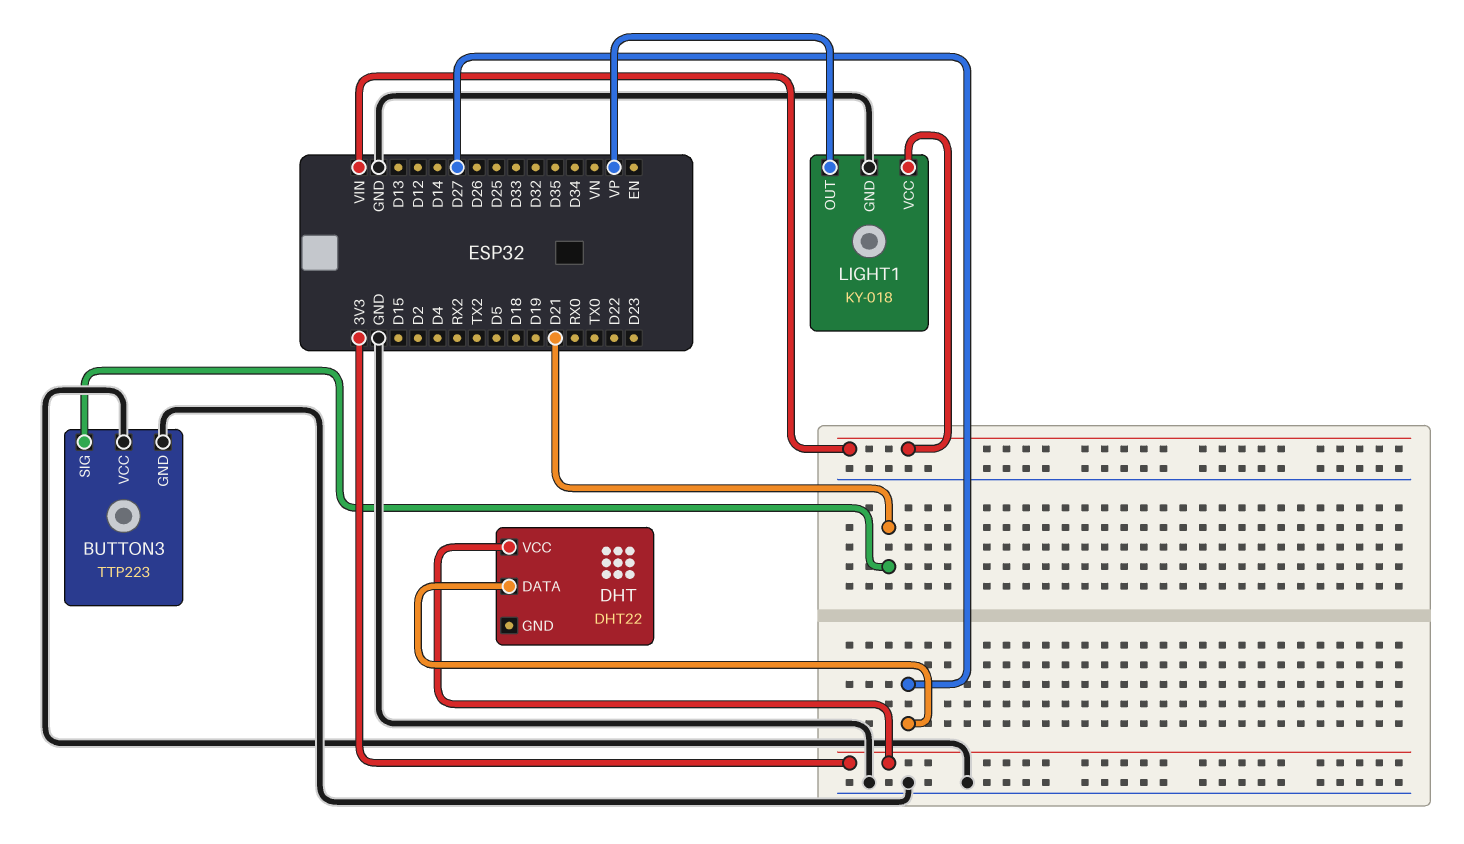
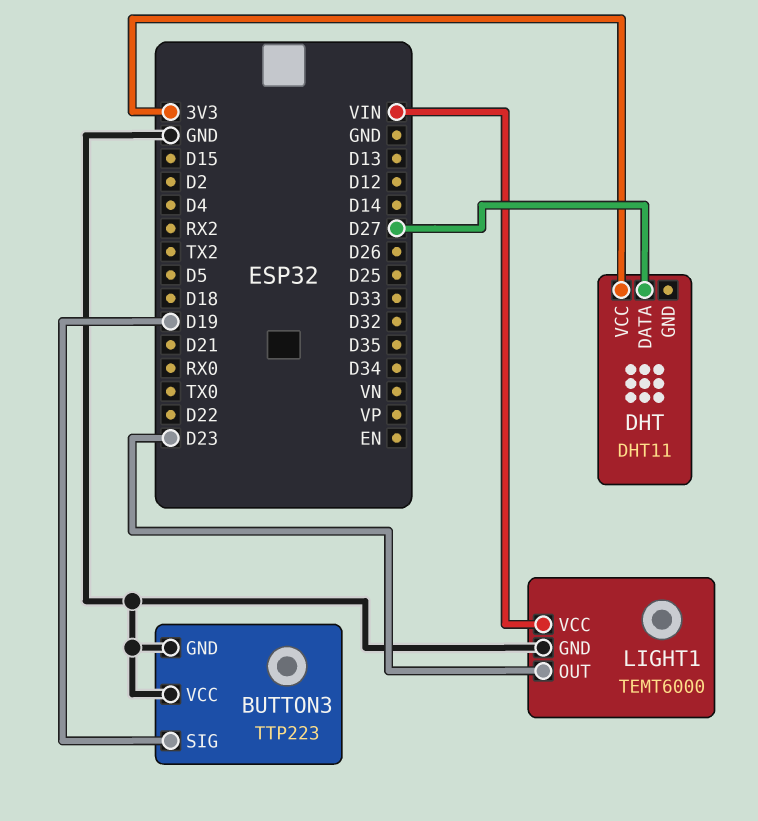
BUTTON3 pin SIG: D21 -> D19
DHT: DHT22 -> DHT11
LIGHT1: KY-018 -> TEMT6000
LIGHT1 pin OUT: VP -> D23

